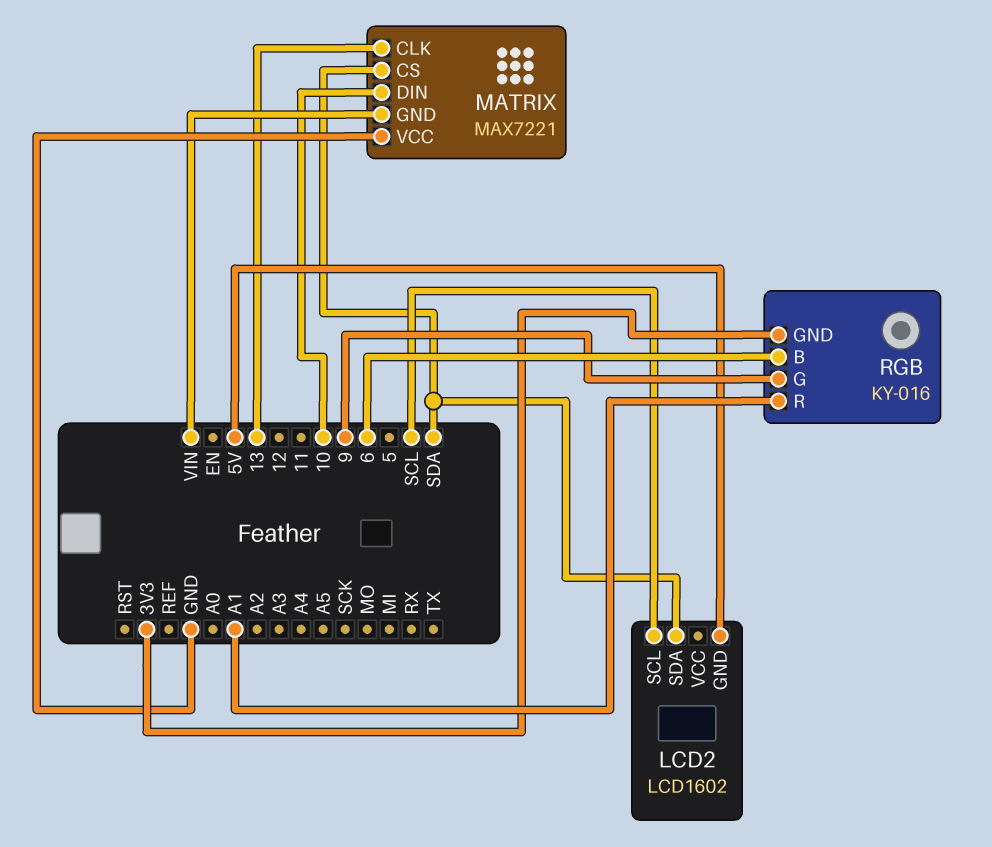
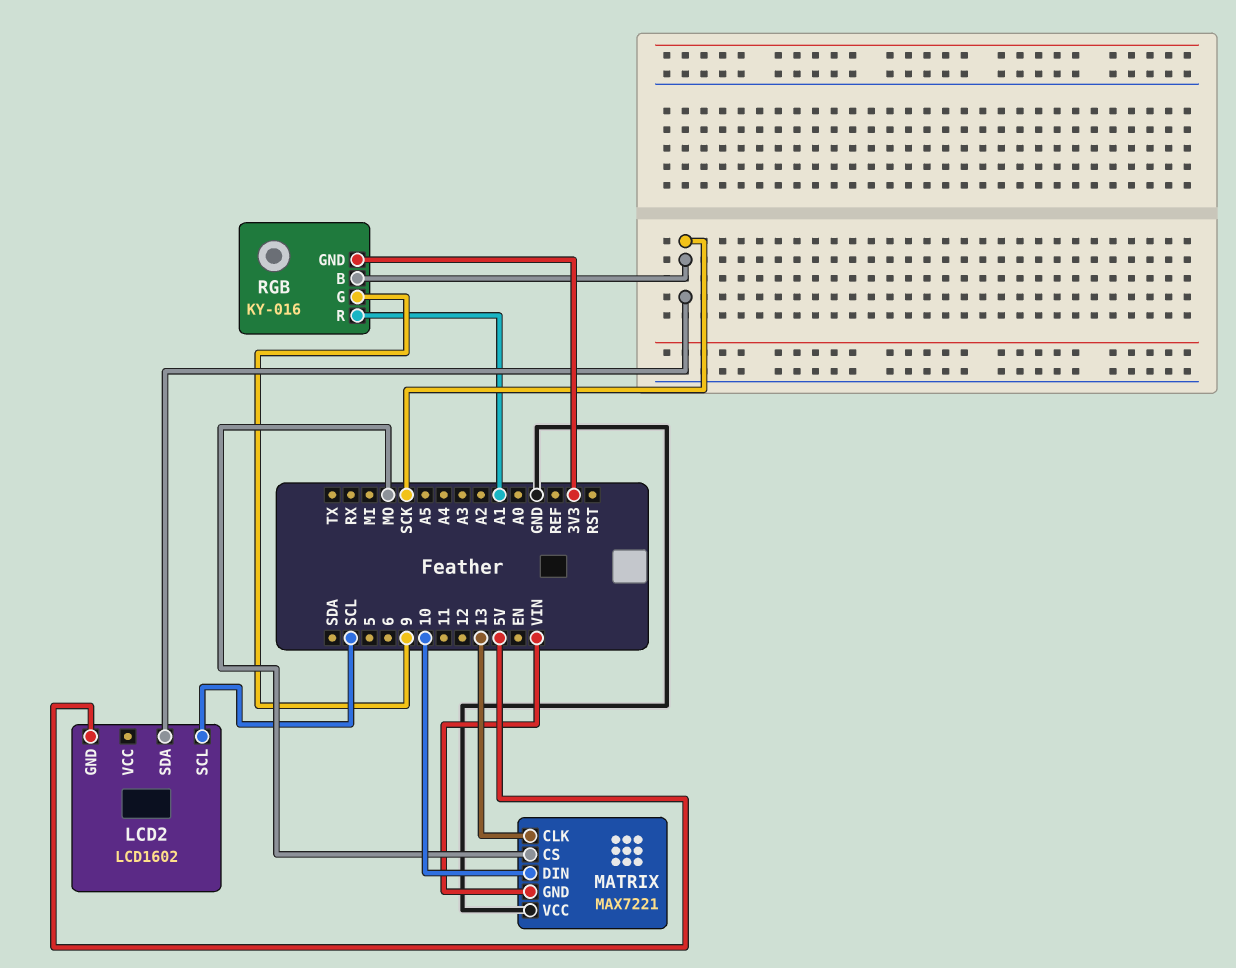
LCD2 pin SDA: SDA -> SCK
MATRIX pin CS: SDA -> MO
RGB pin B: 6 -> SCK

